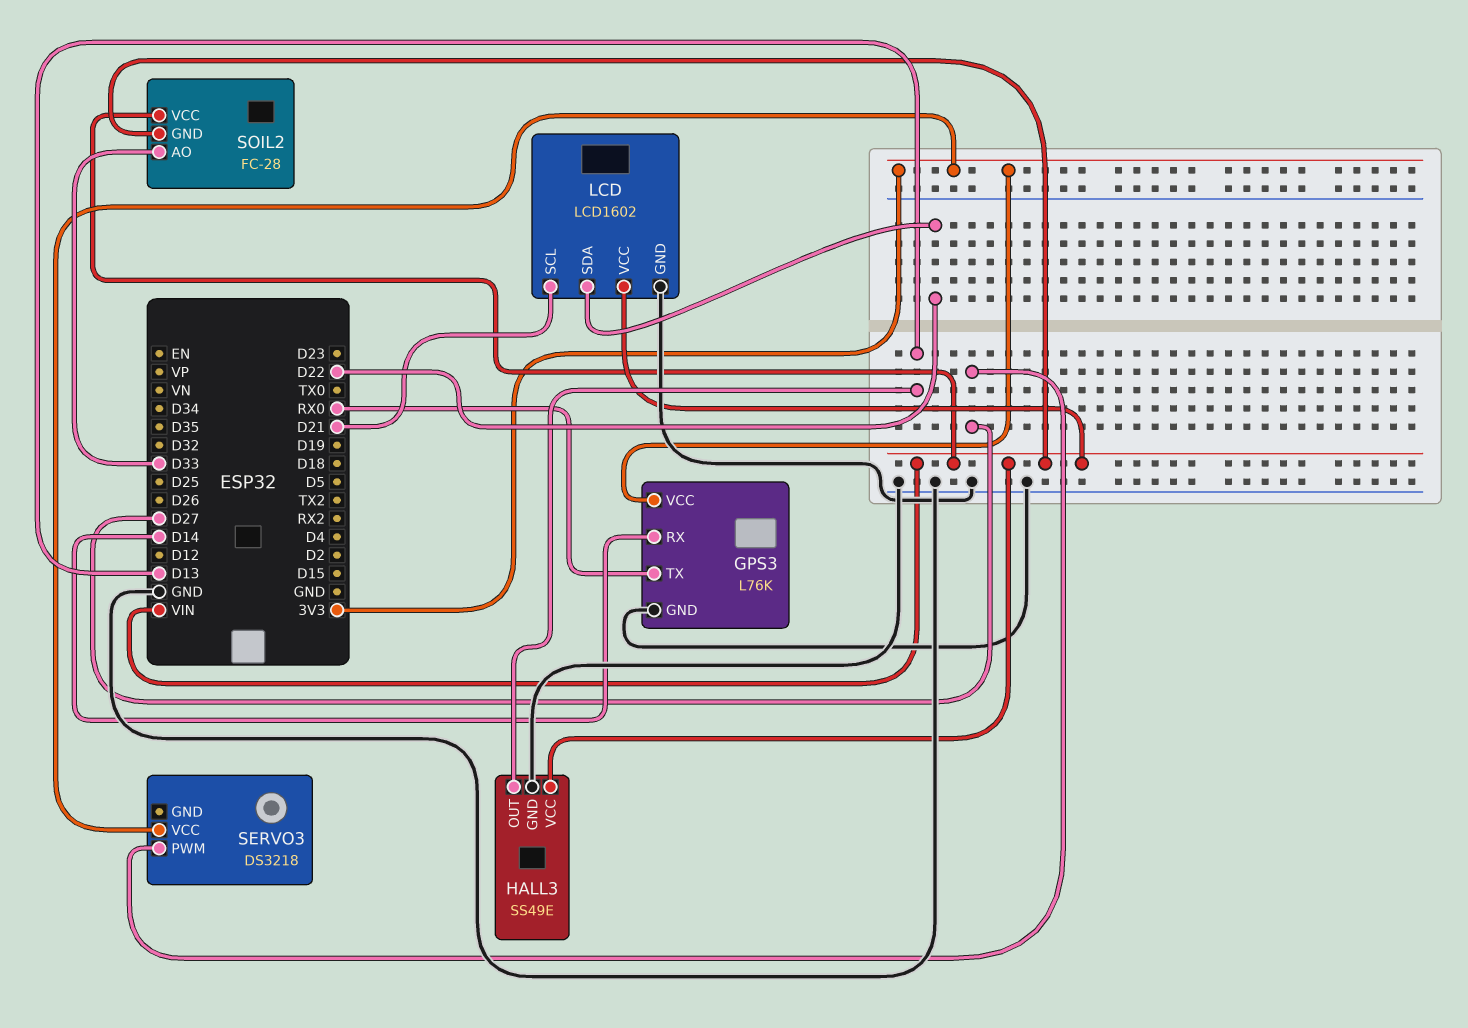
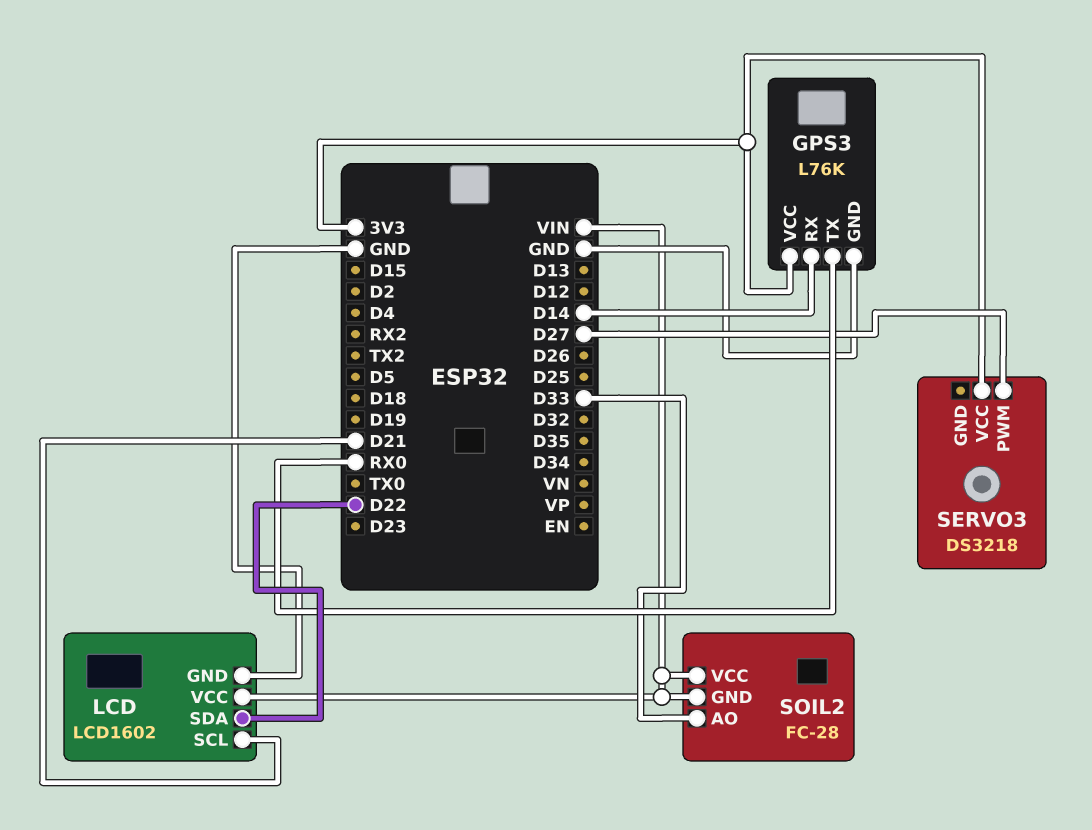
HALL3: SS49E -> none
HALL3 pin GND: GND -> none
HALL3 pin OUT: D13 -> none
HALL3 pin VCC: VIN -> none

